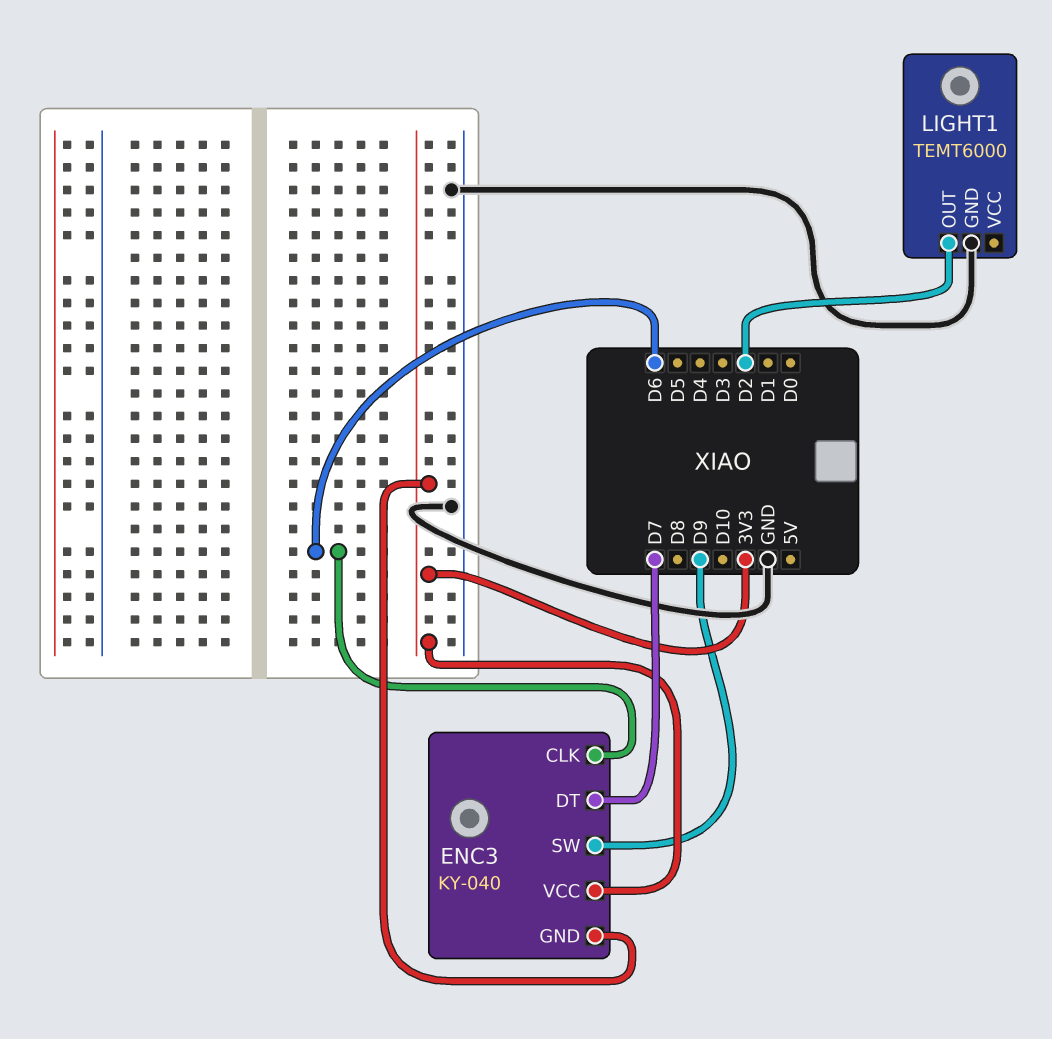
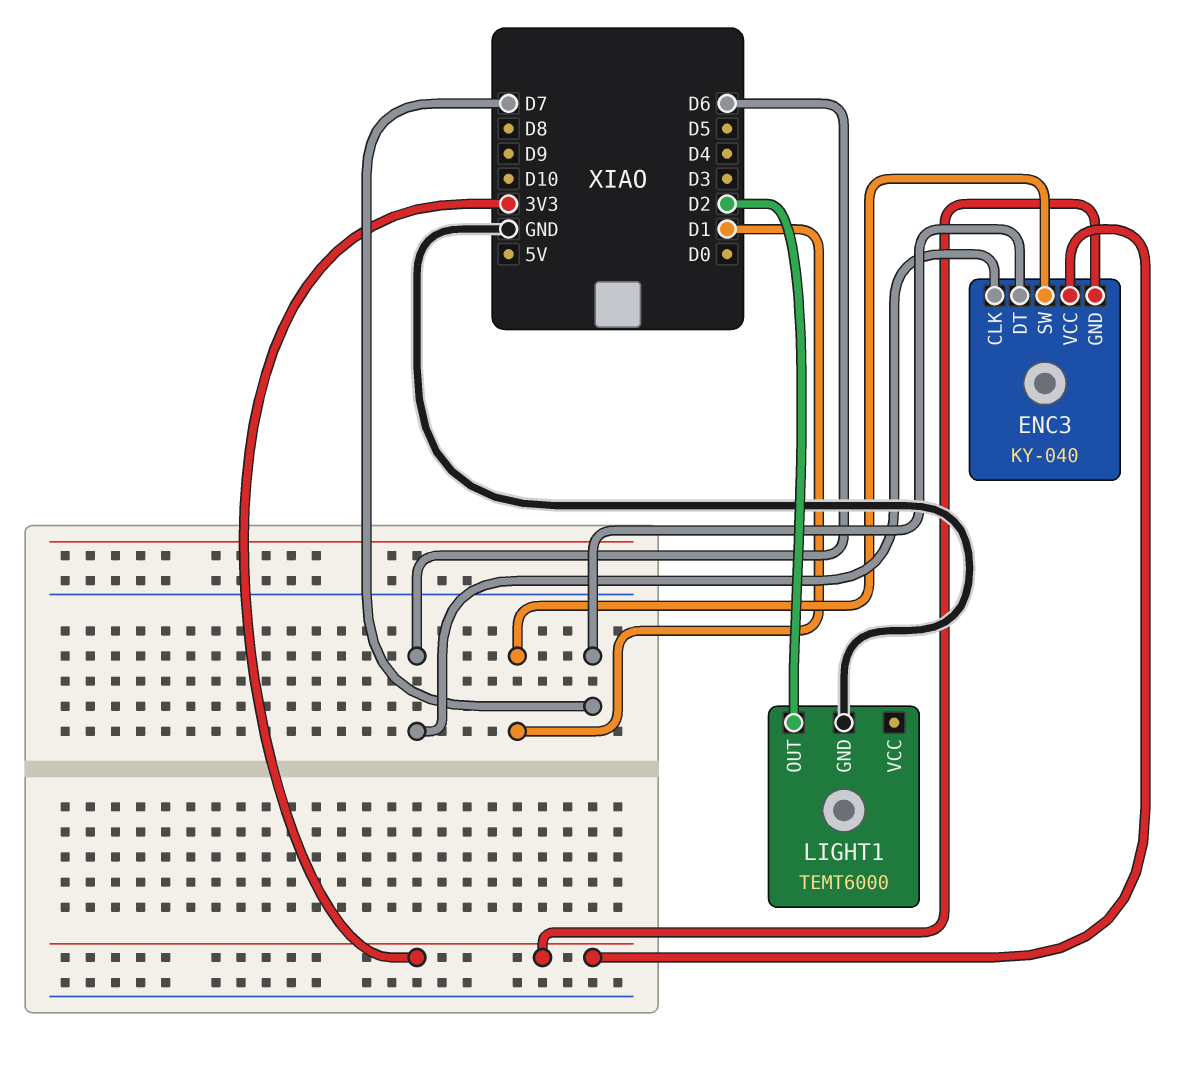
ENC3 pin SW: D9 -> D1

